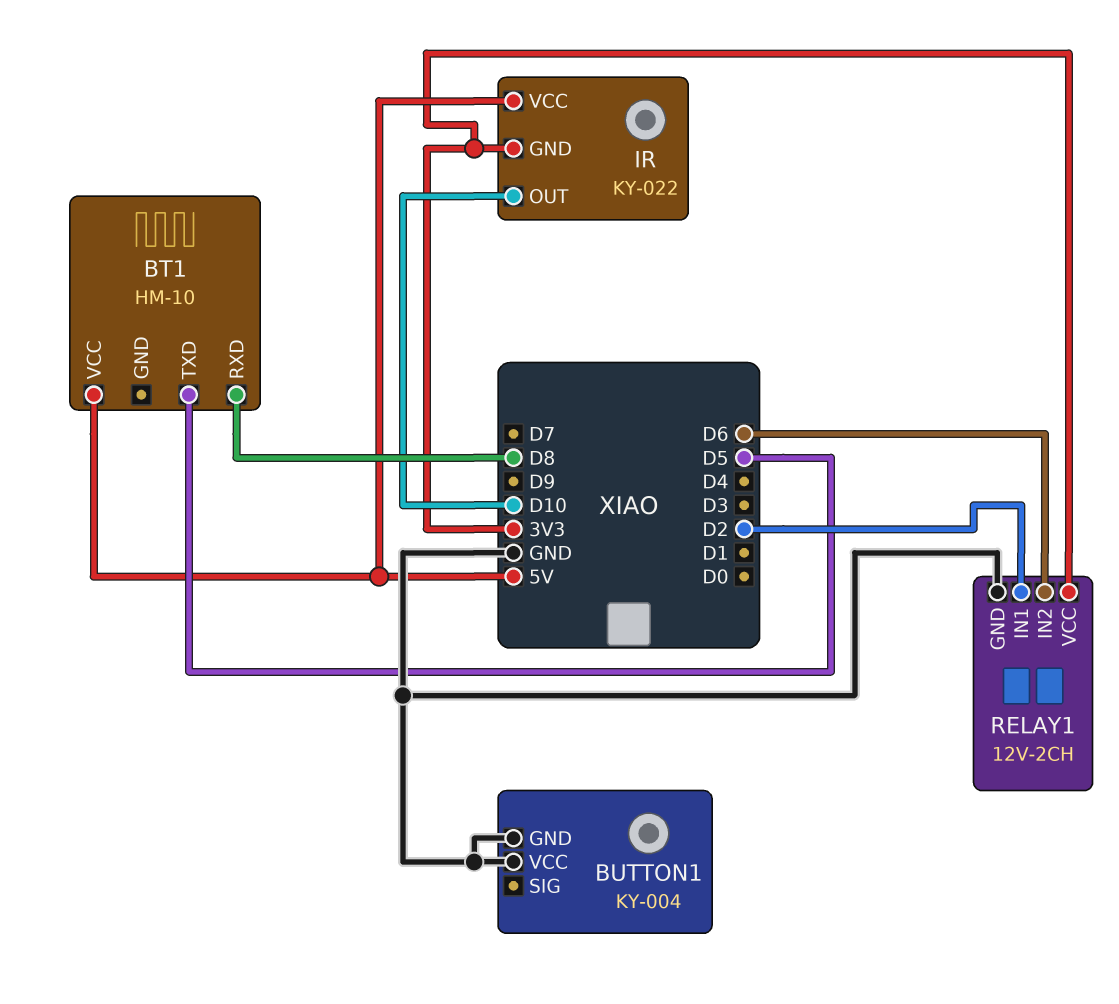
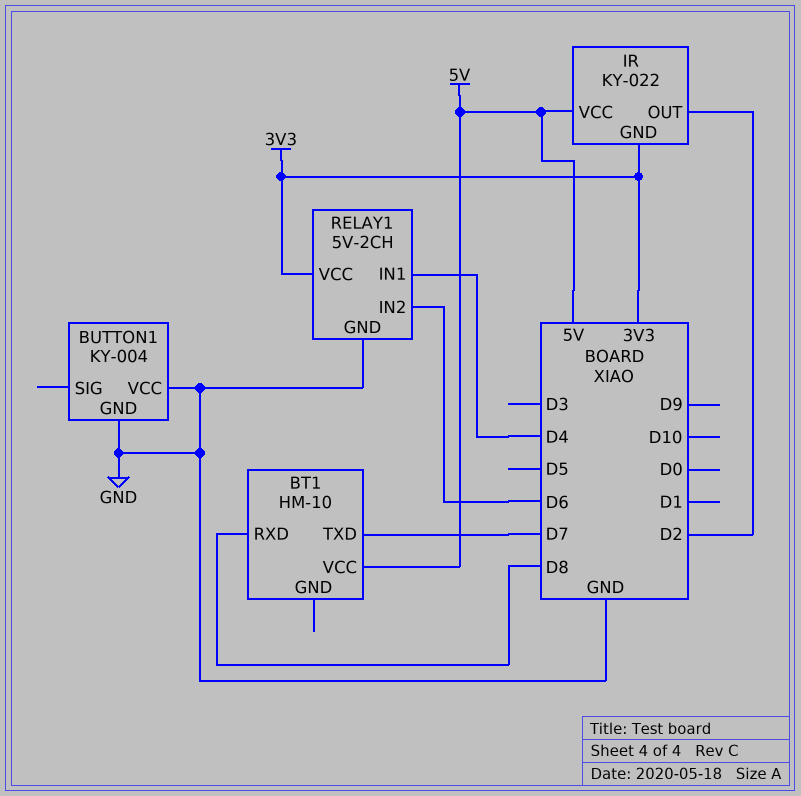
BT1 pin TXD: D5 -> D7
IR pin OUT: D10 -> D2
RELAY1: 12V-2CH -> 5V-2CH
RELAY1 pin IN1: D2 -> D4

